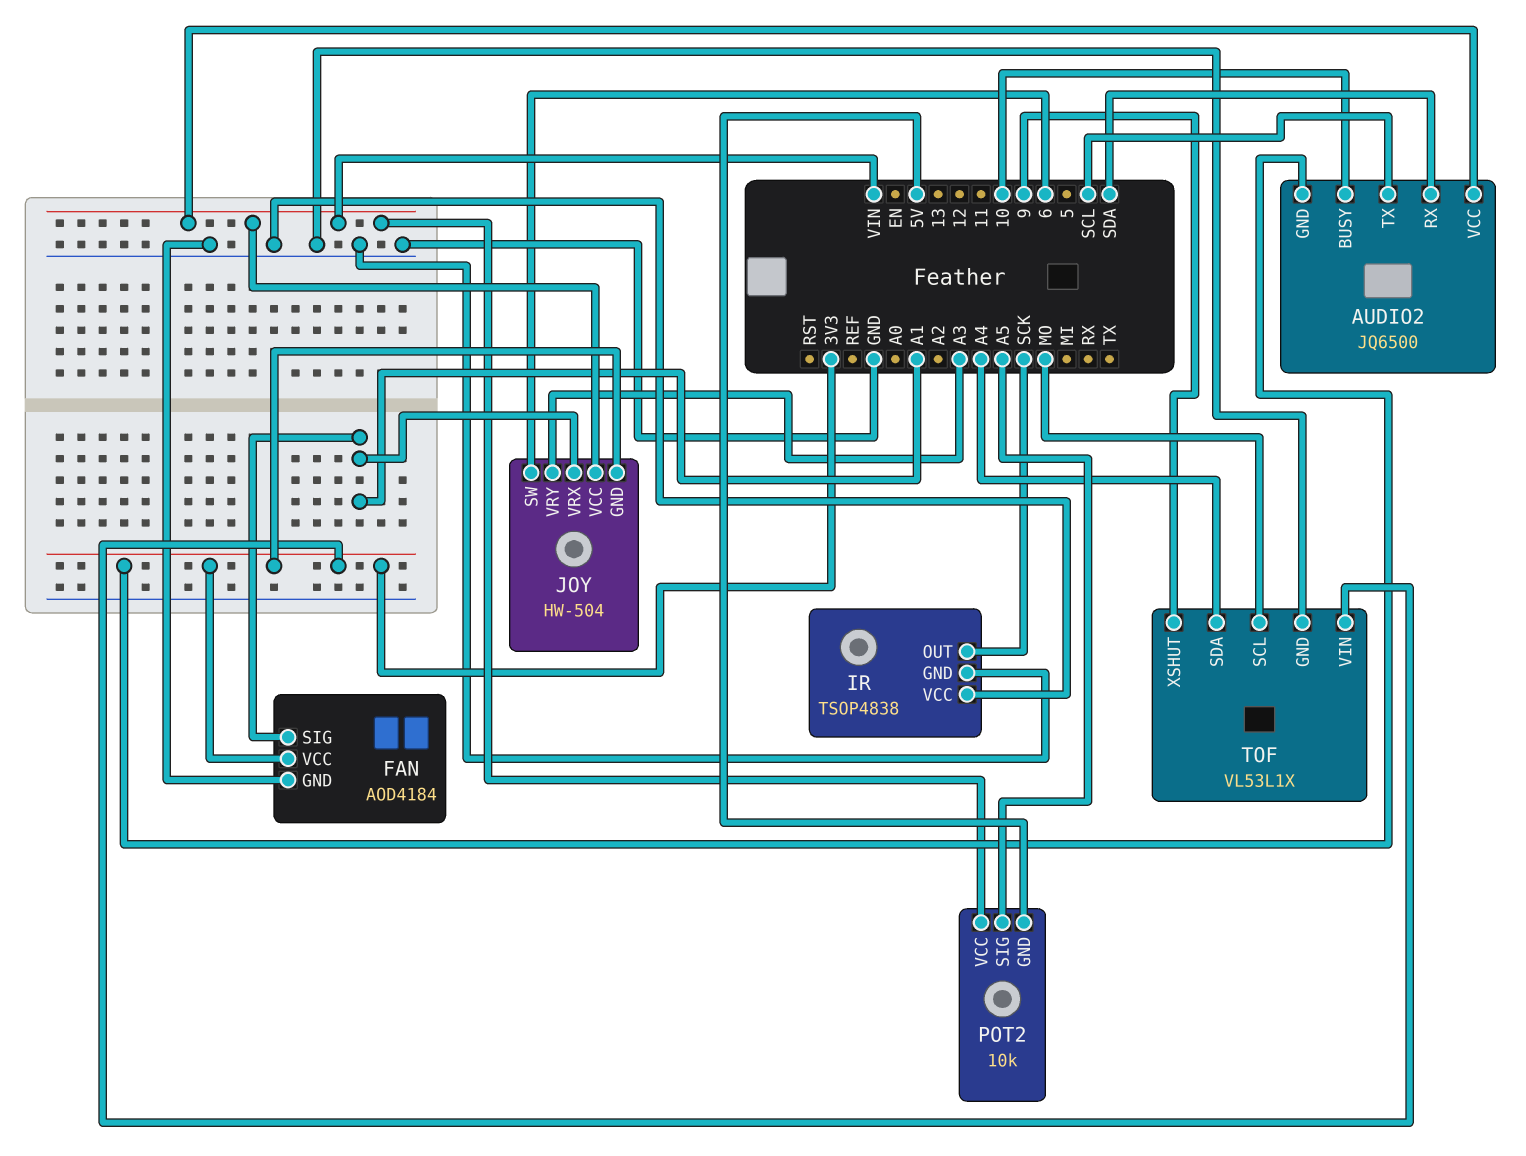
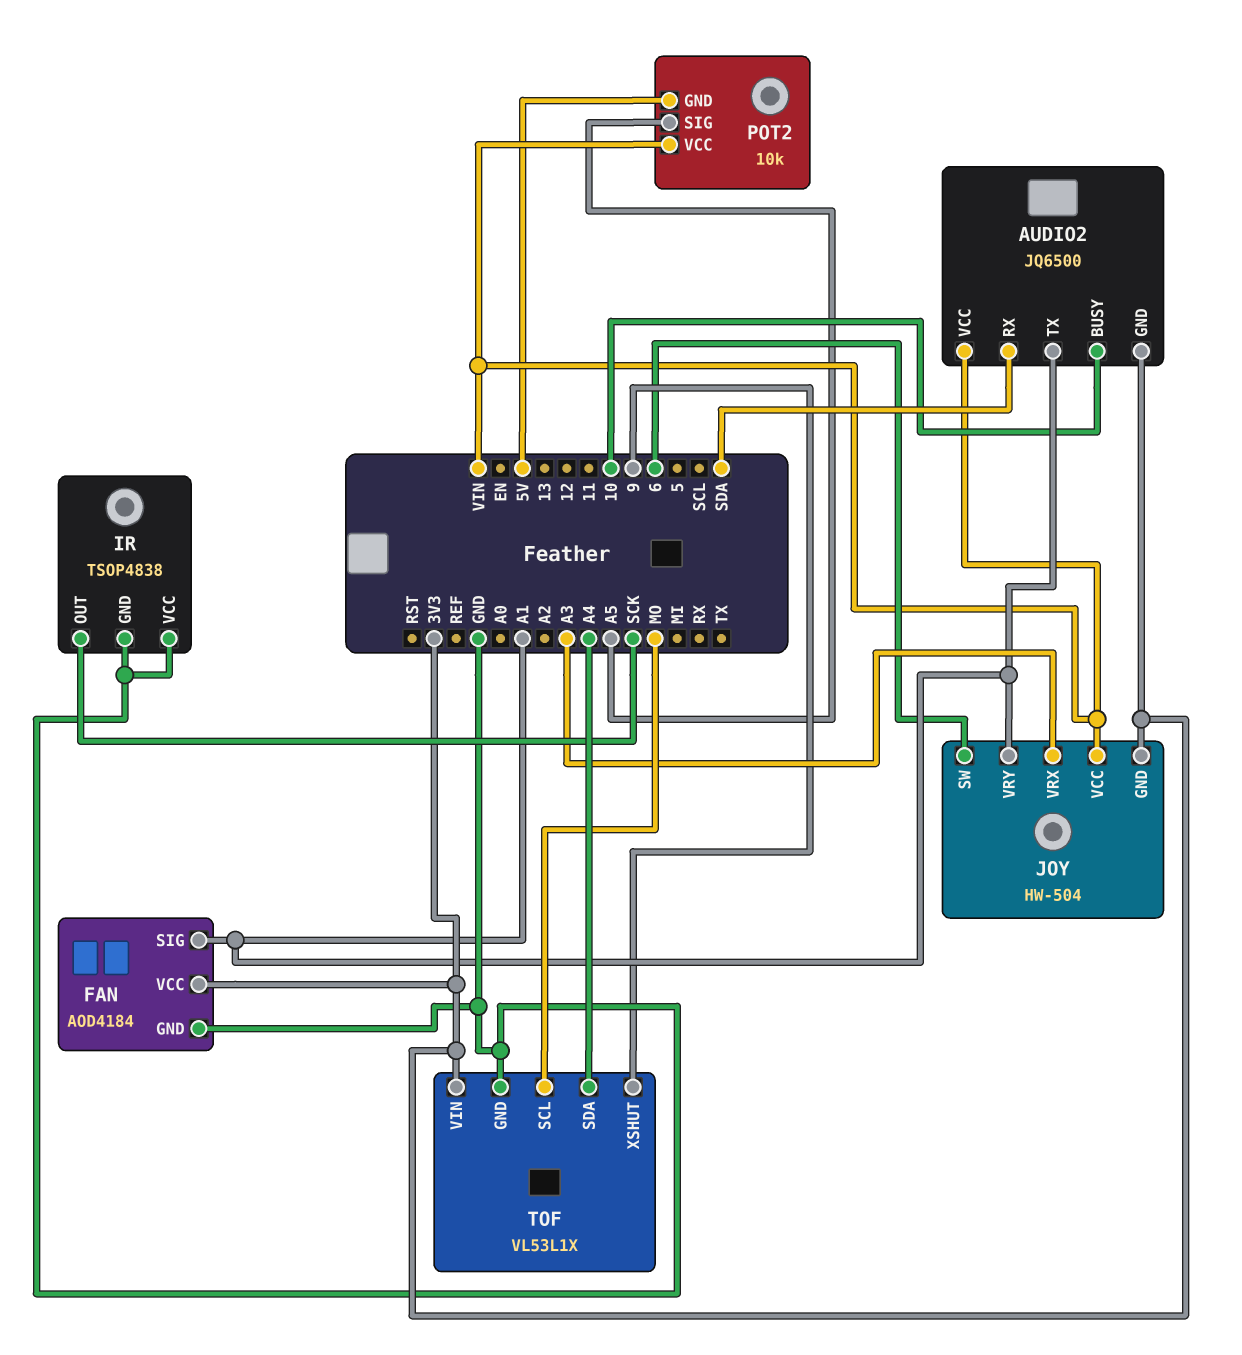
AUDIO2 pin TX: SCL -> A1
JOY pin VRX: A1 -> A3
JOY pin VRY: A3 -> A1

